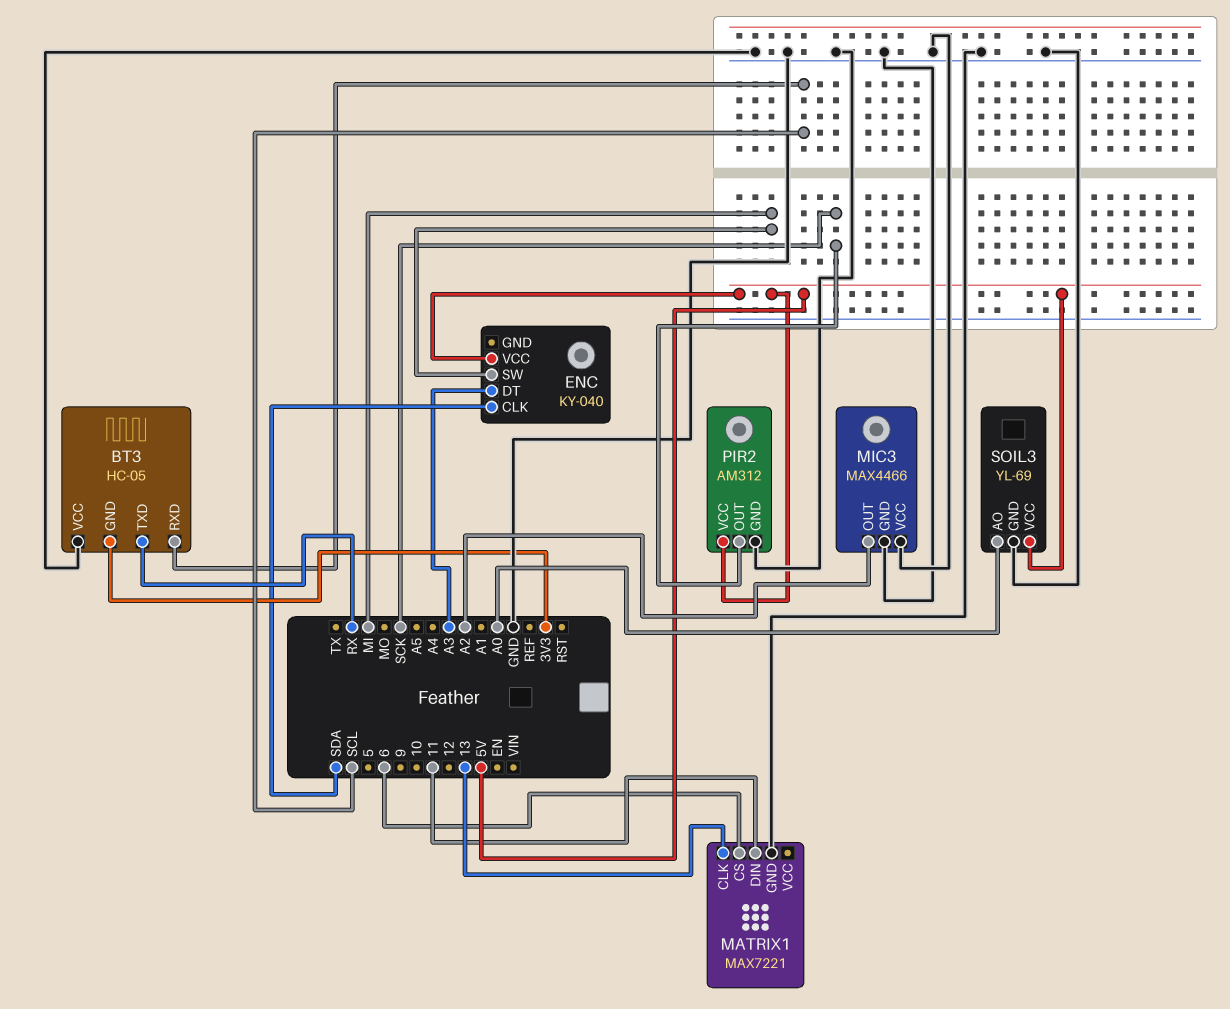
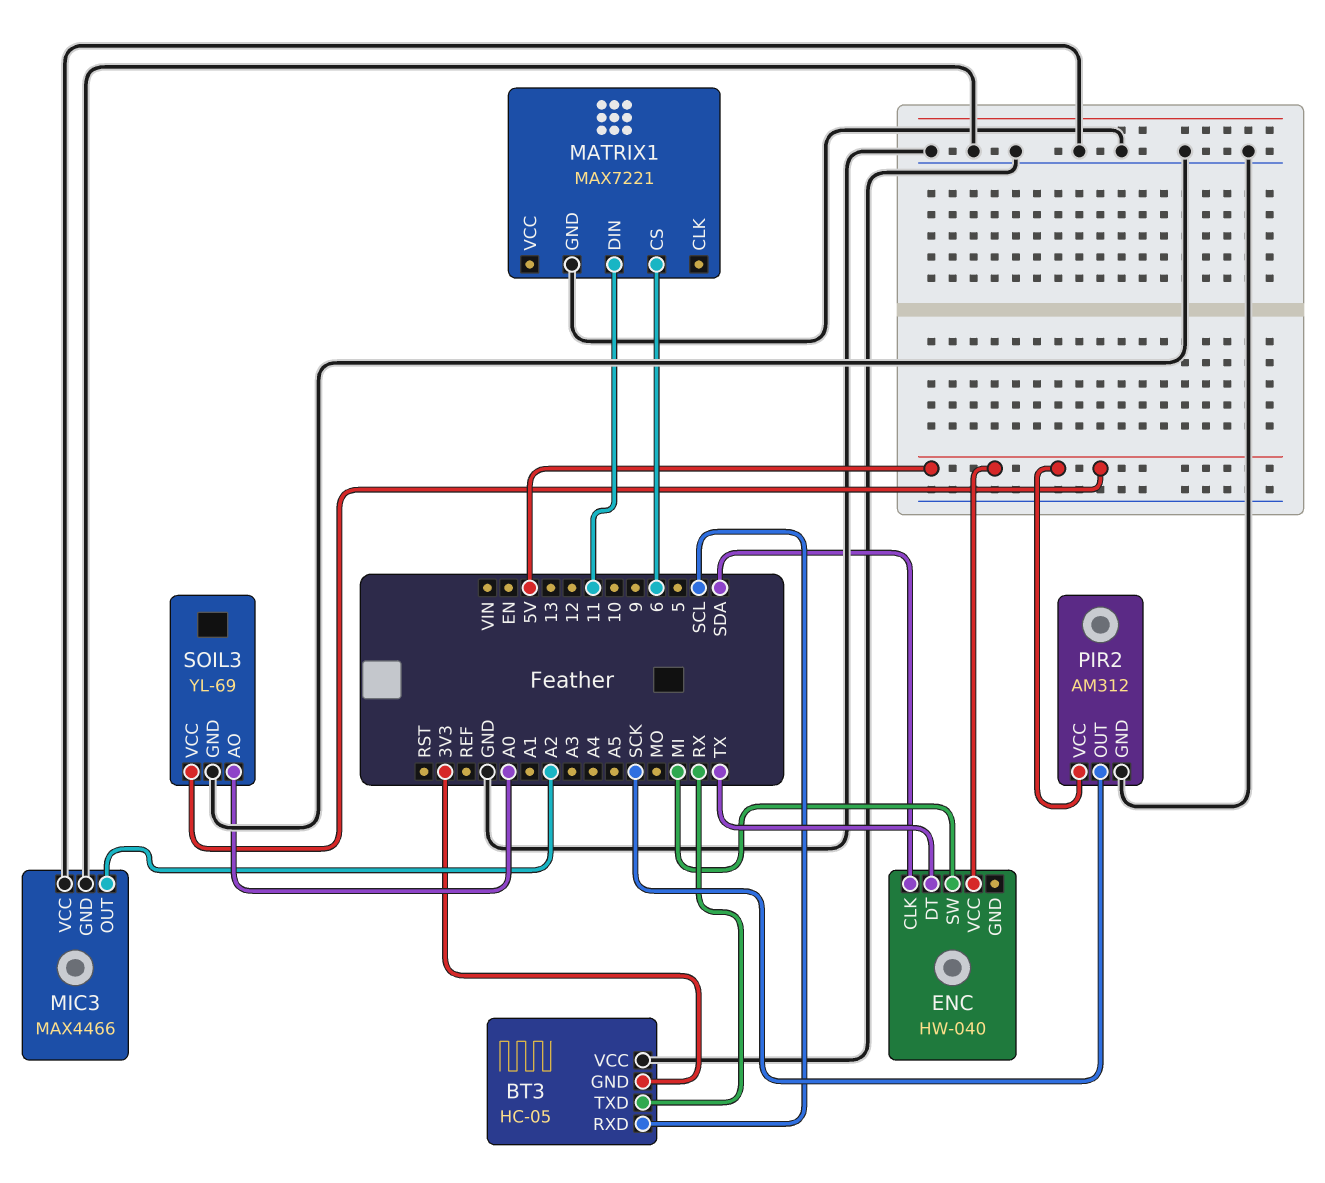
ENC: KY-040 -> HW-040
ENC pin DT: A3 -> TX
MATRIX1 pin CLK: 13 -> none

